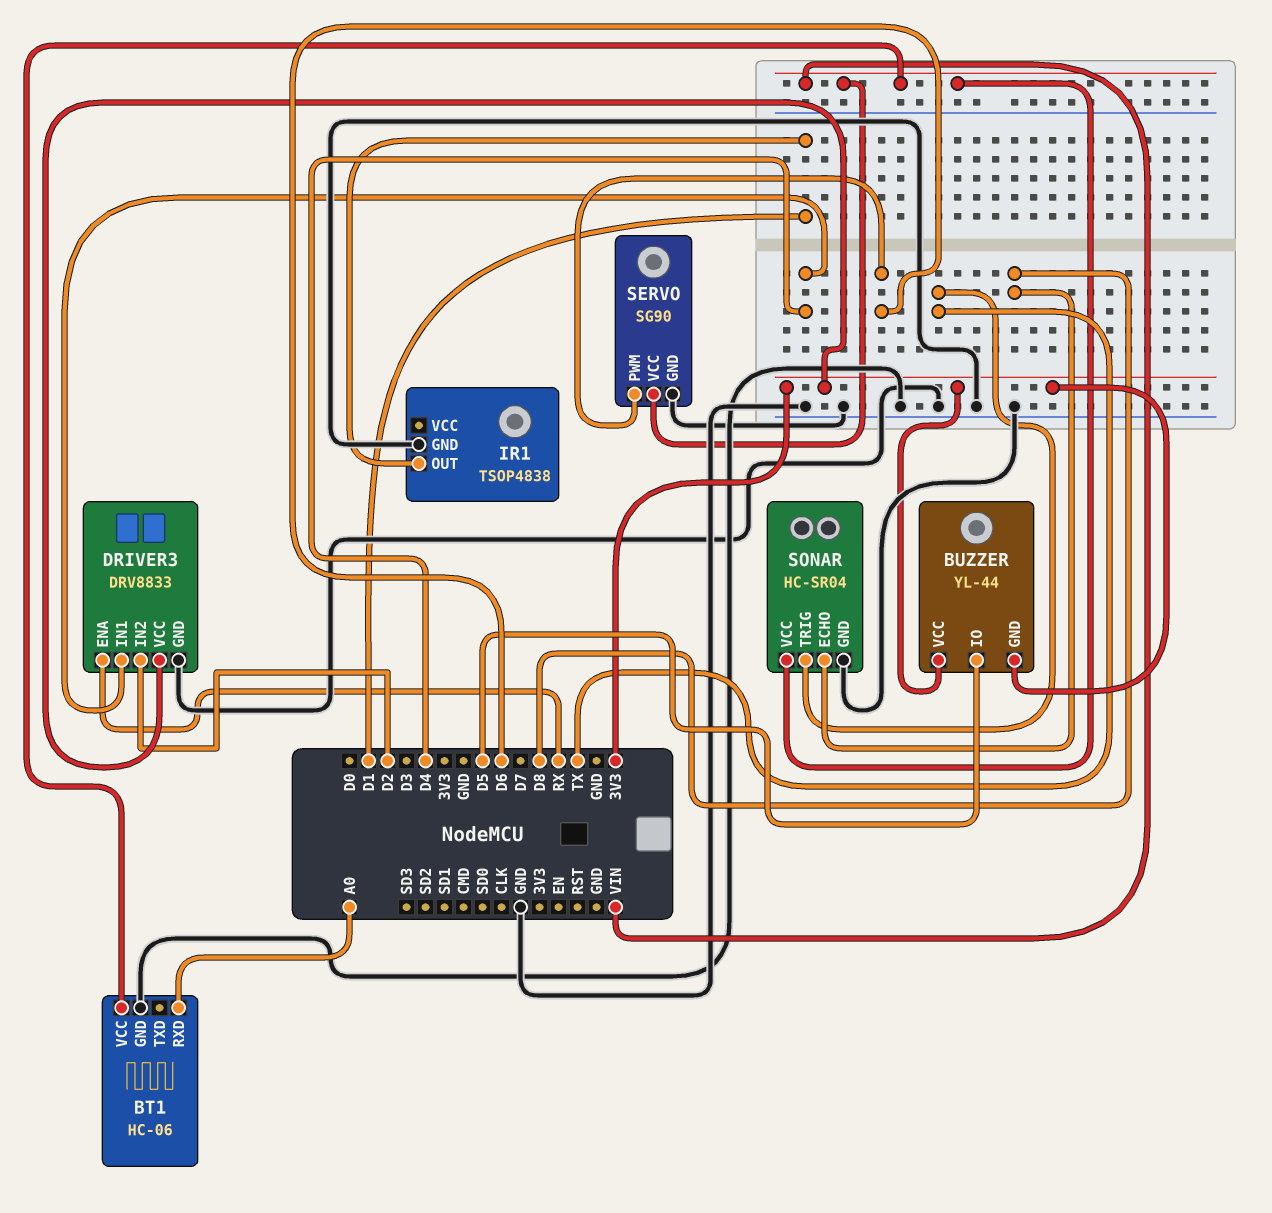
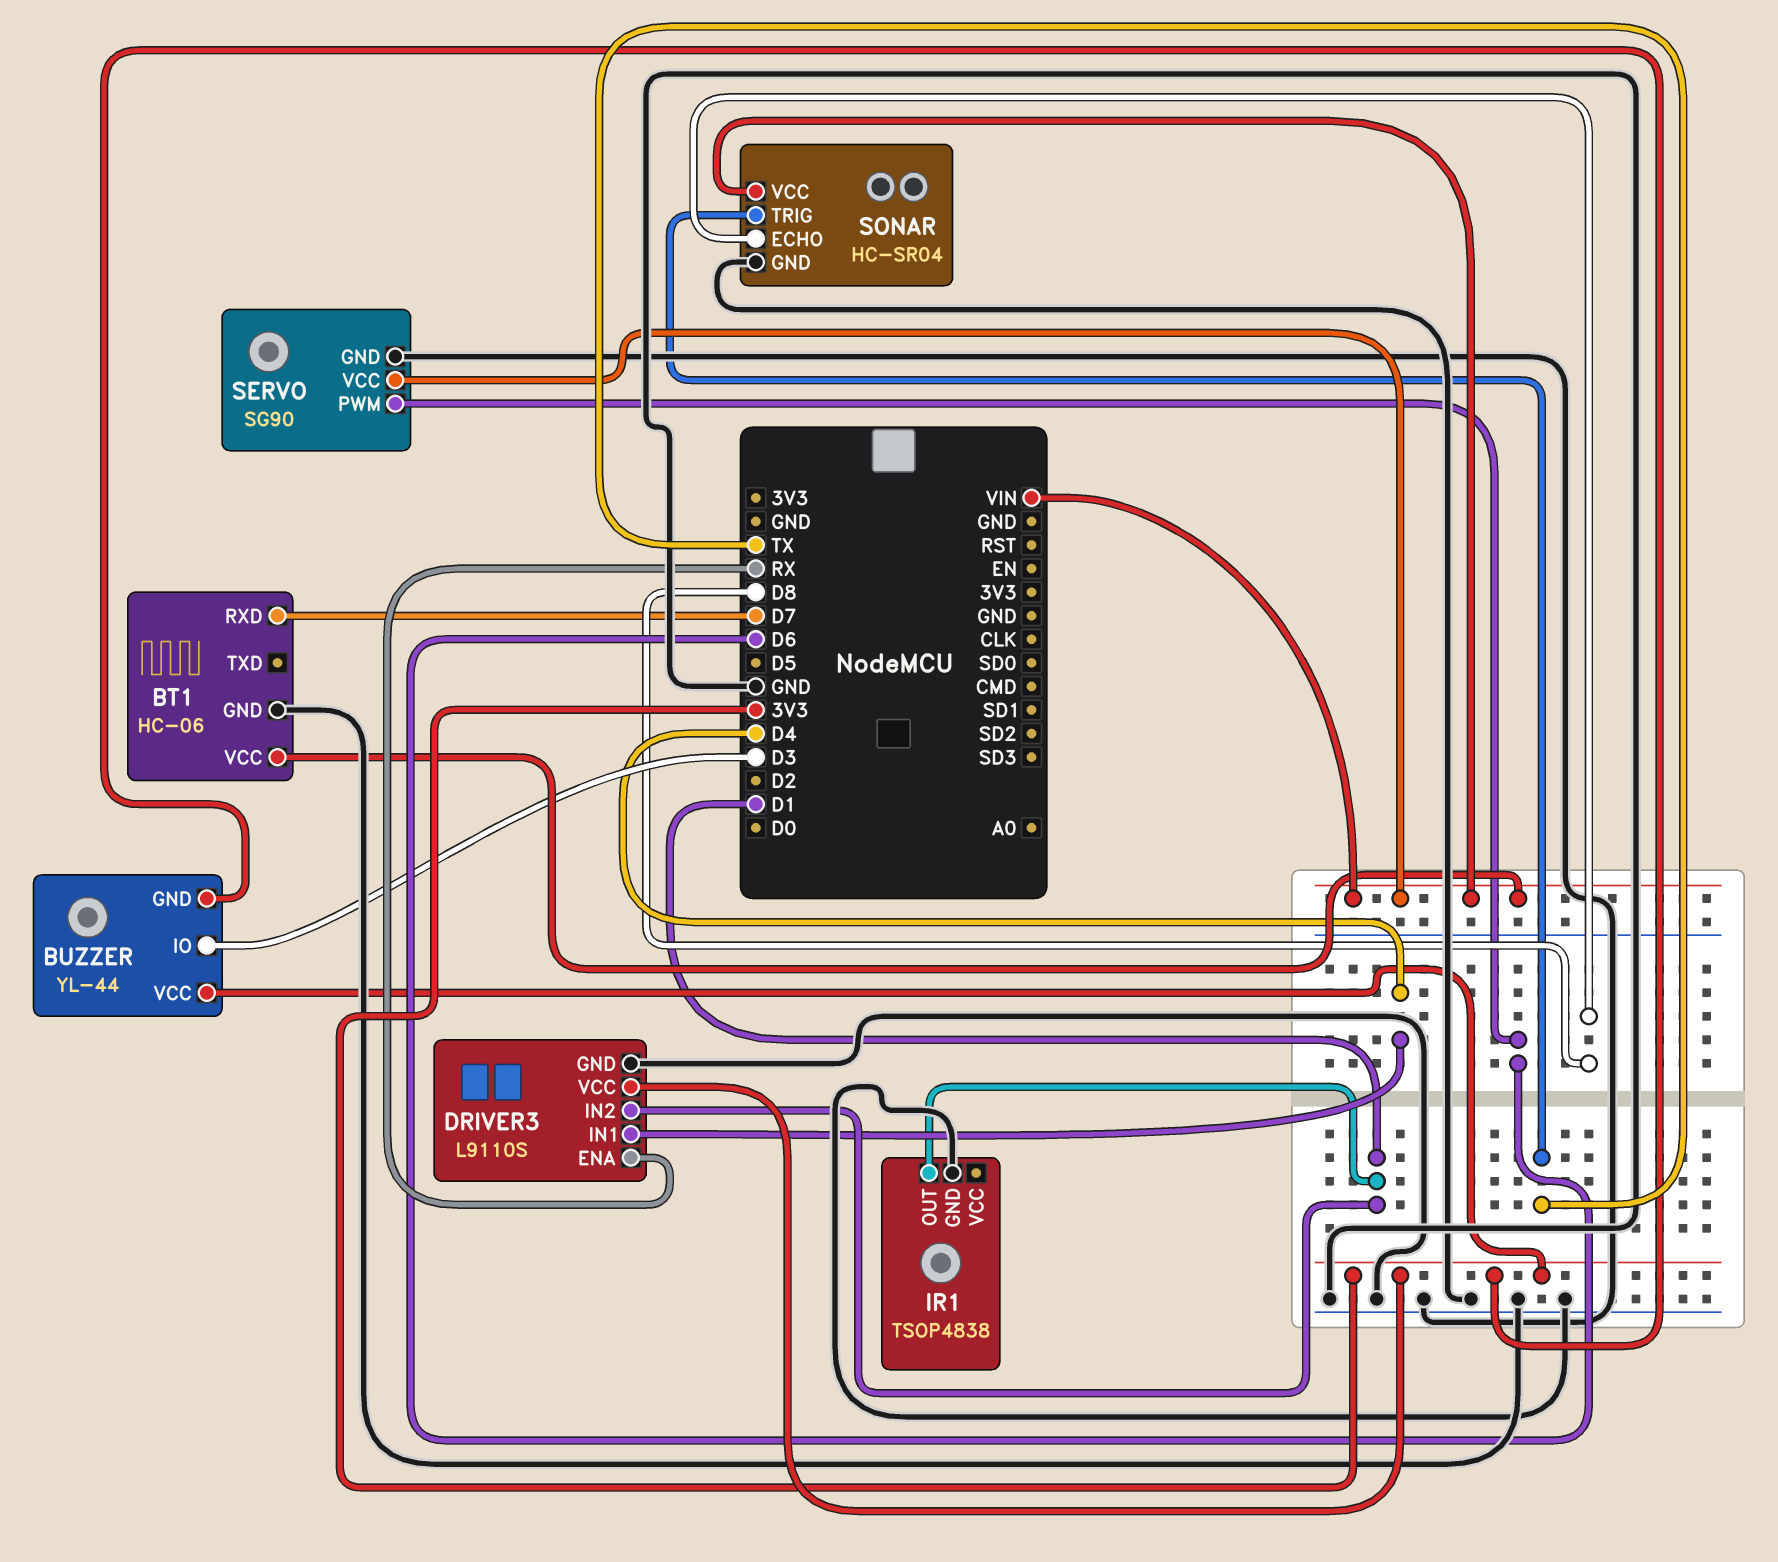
BT1 pin RXD: A0 -> D7
BUZZER pin IO: D5 -> D3
DRIVER3: DRV8833 -> L9110S
DRIVER3 pin IN2: D2 -> D1

